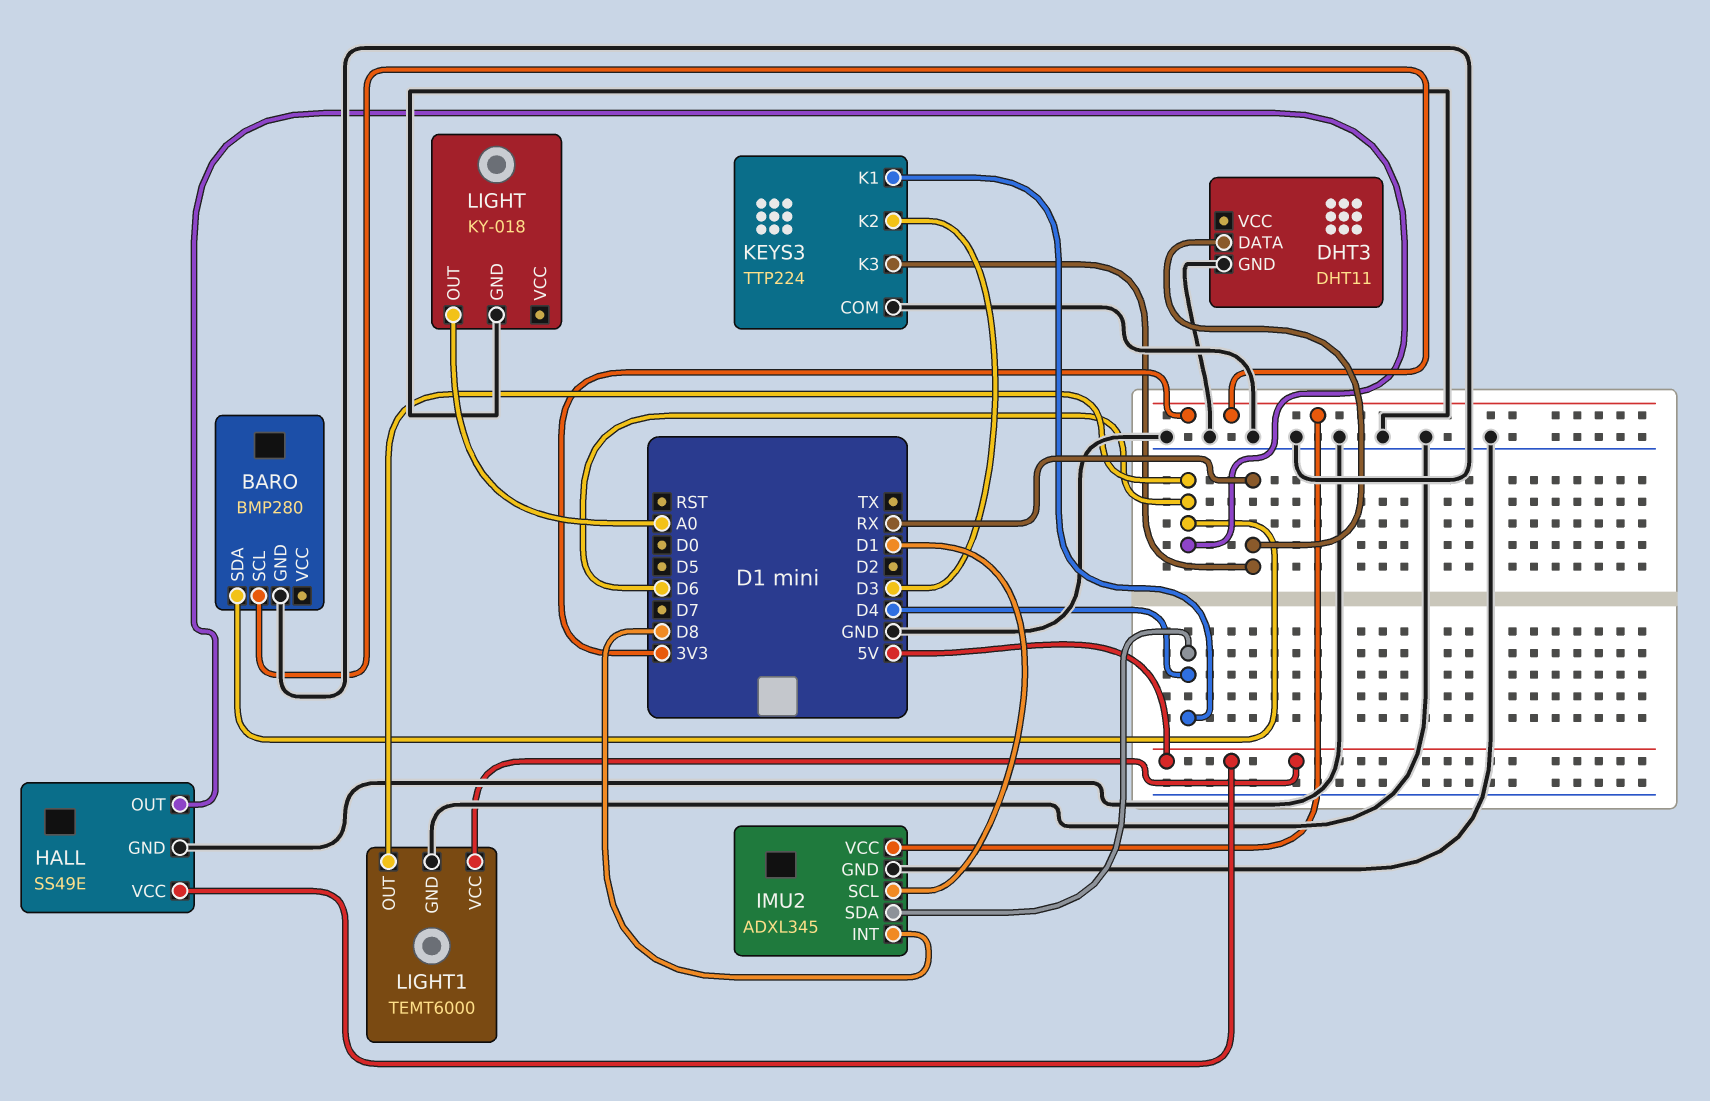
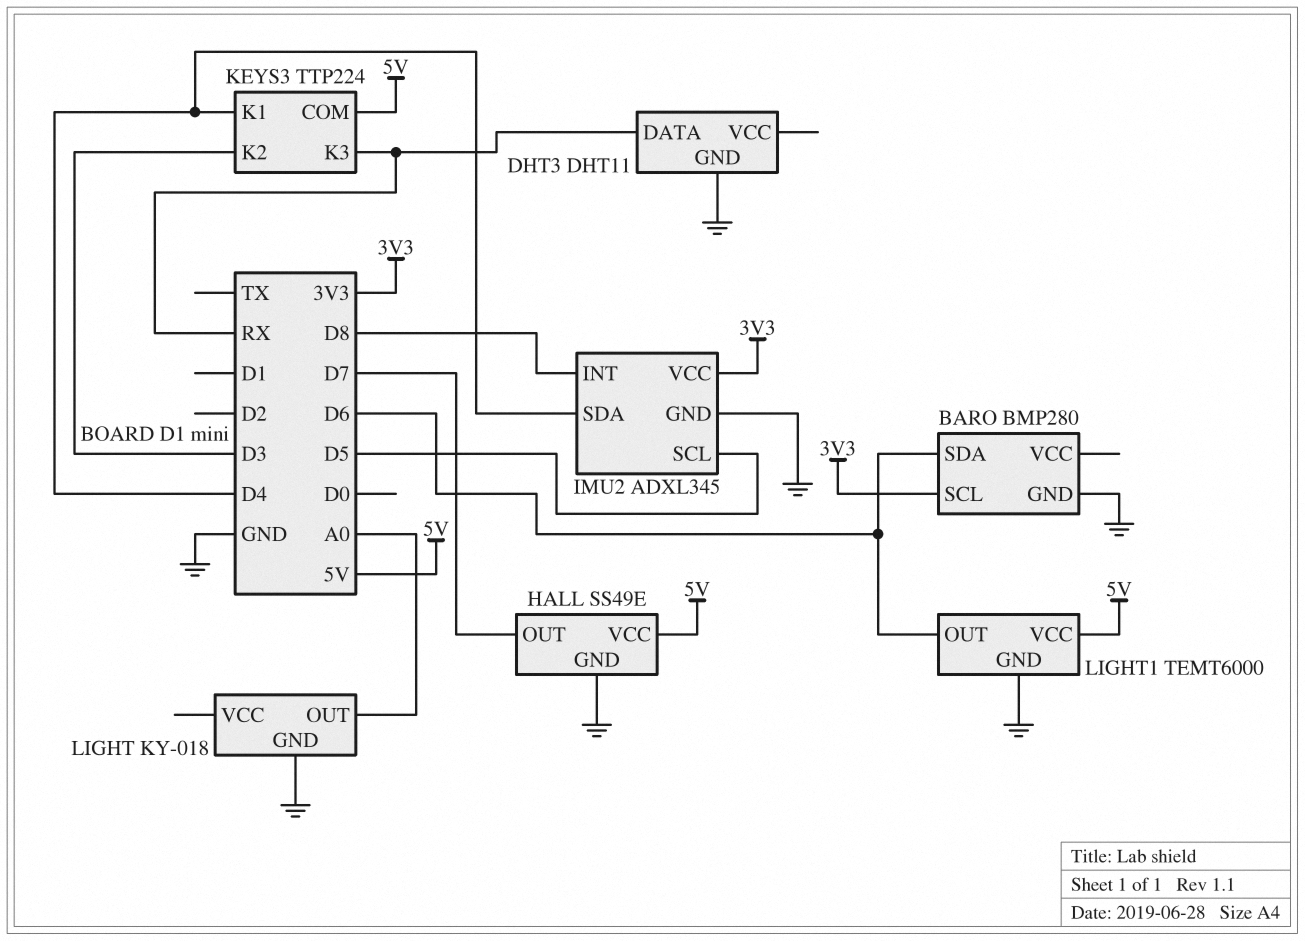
HALL pin OUT: D6 -> D7
IMU2 pin SCL: D1 -> D5
KEYS3 pin COM: GND -> 5V

